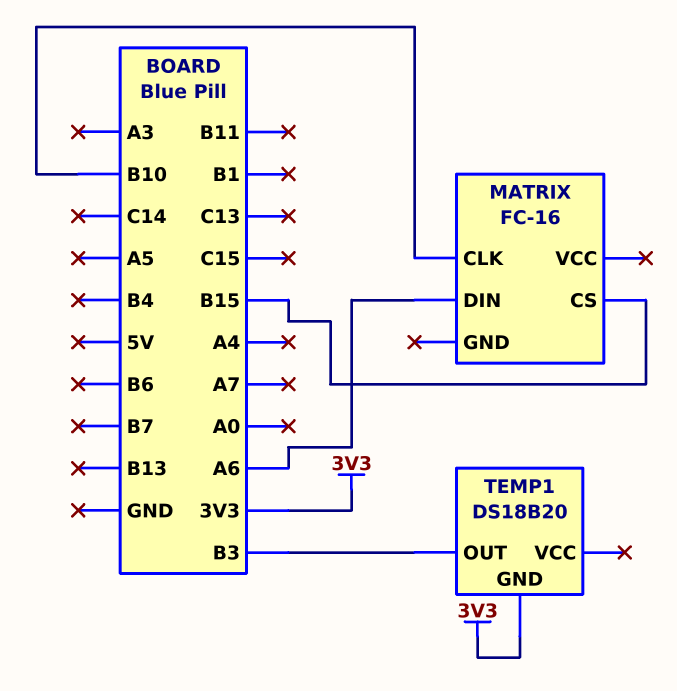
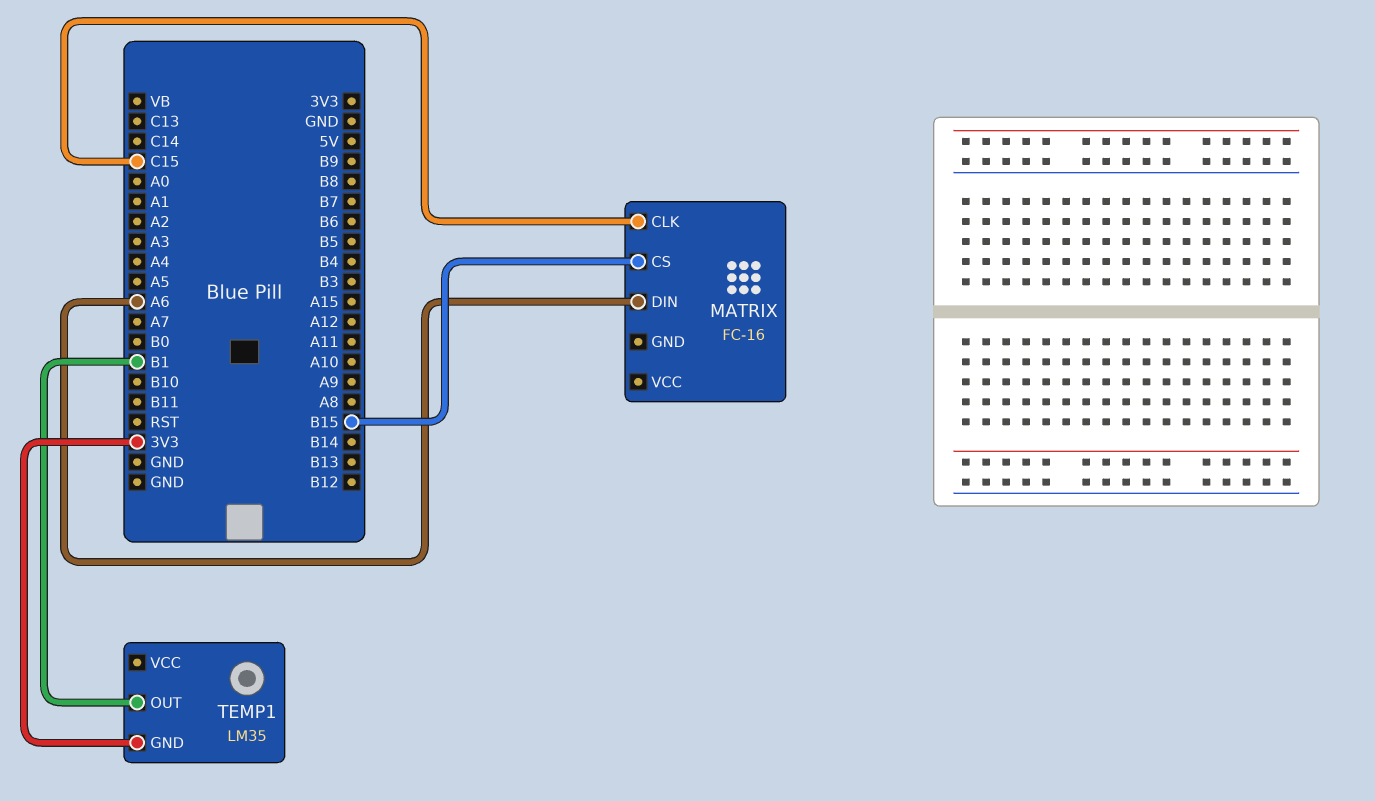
MATRIX pin CLK: B10 -> C15
TEMP1: DS18B20 -> LM35
TEMP1 pin OUT: B3 -> B1

